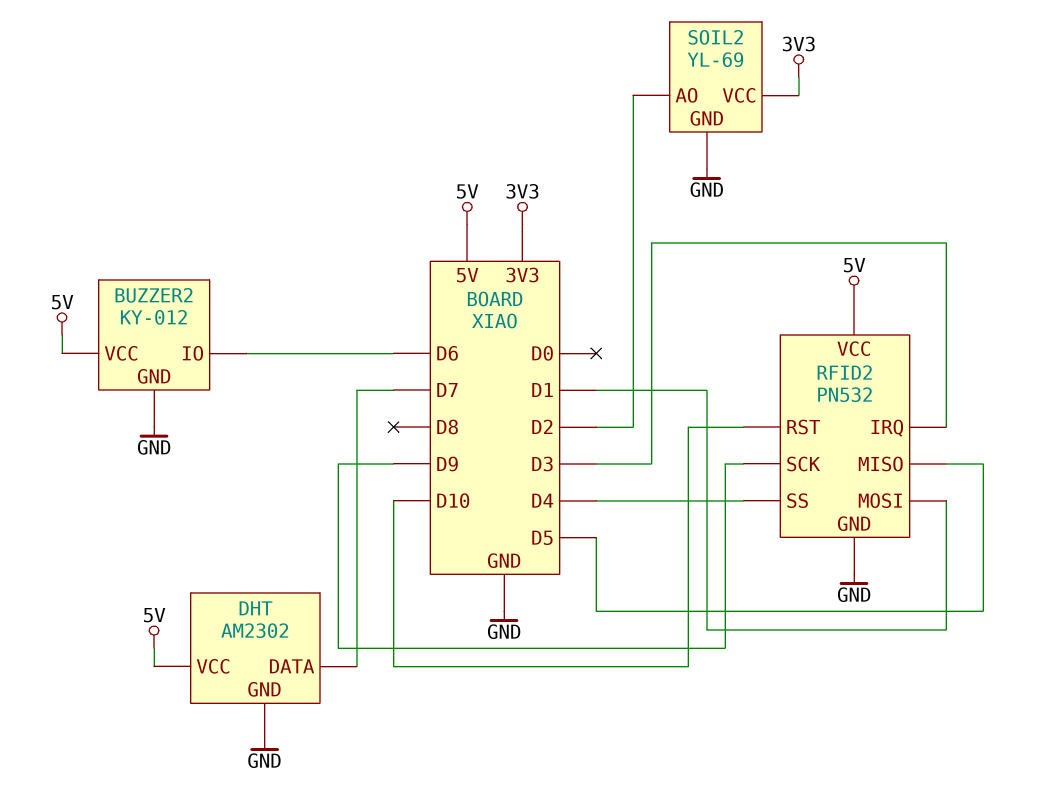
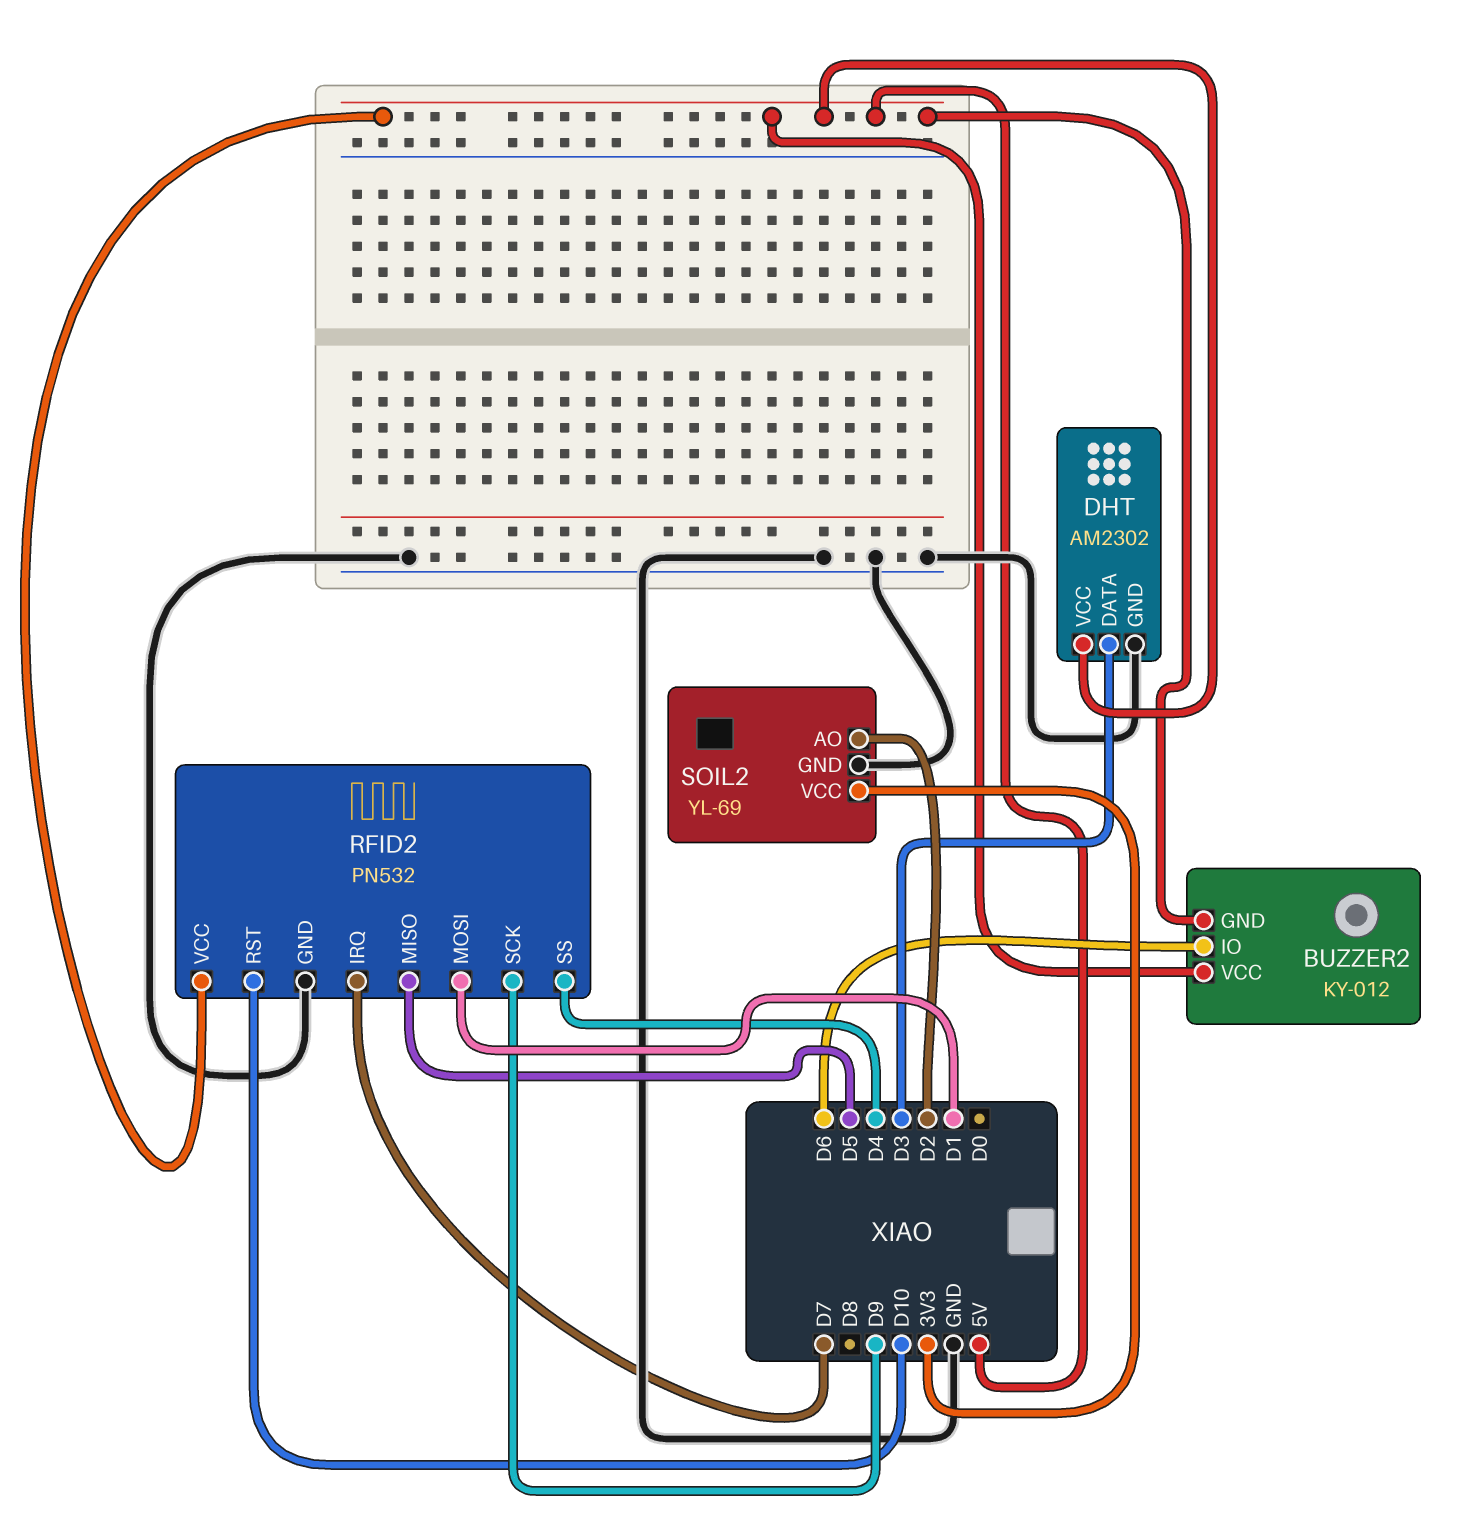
BUZZER2 pin GND: GND -> 5V
DHT pin DATA: D7 -> D3
RFID2 pin IRQ: D3 -> D7

